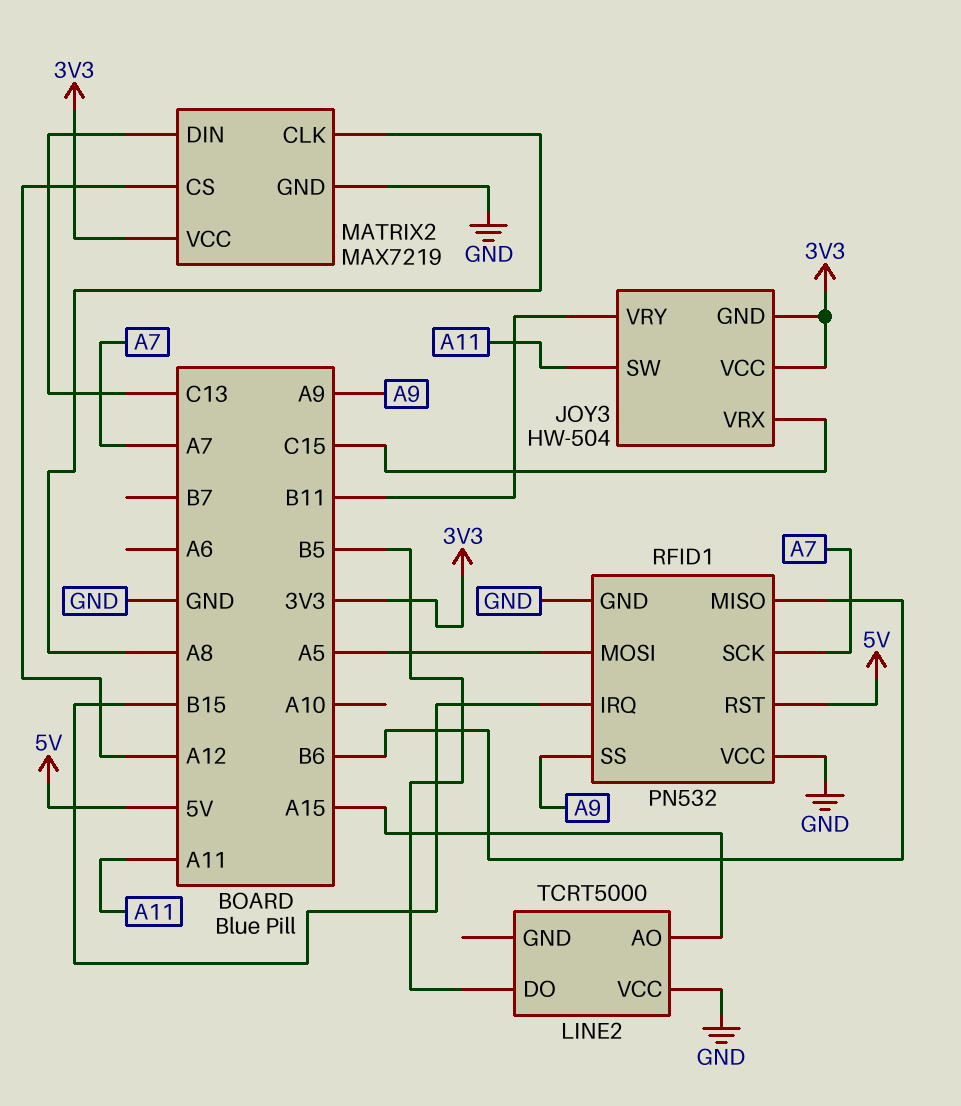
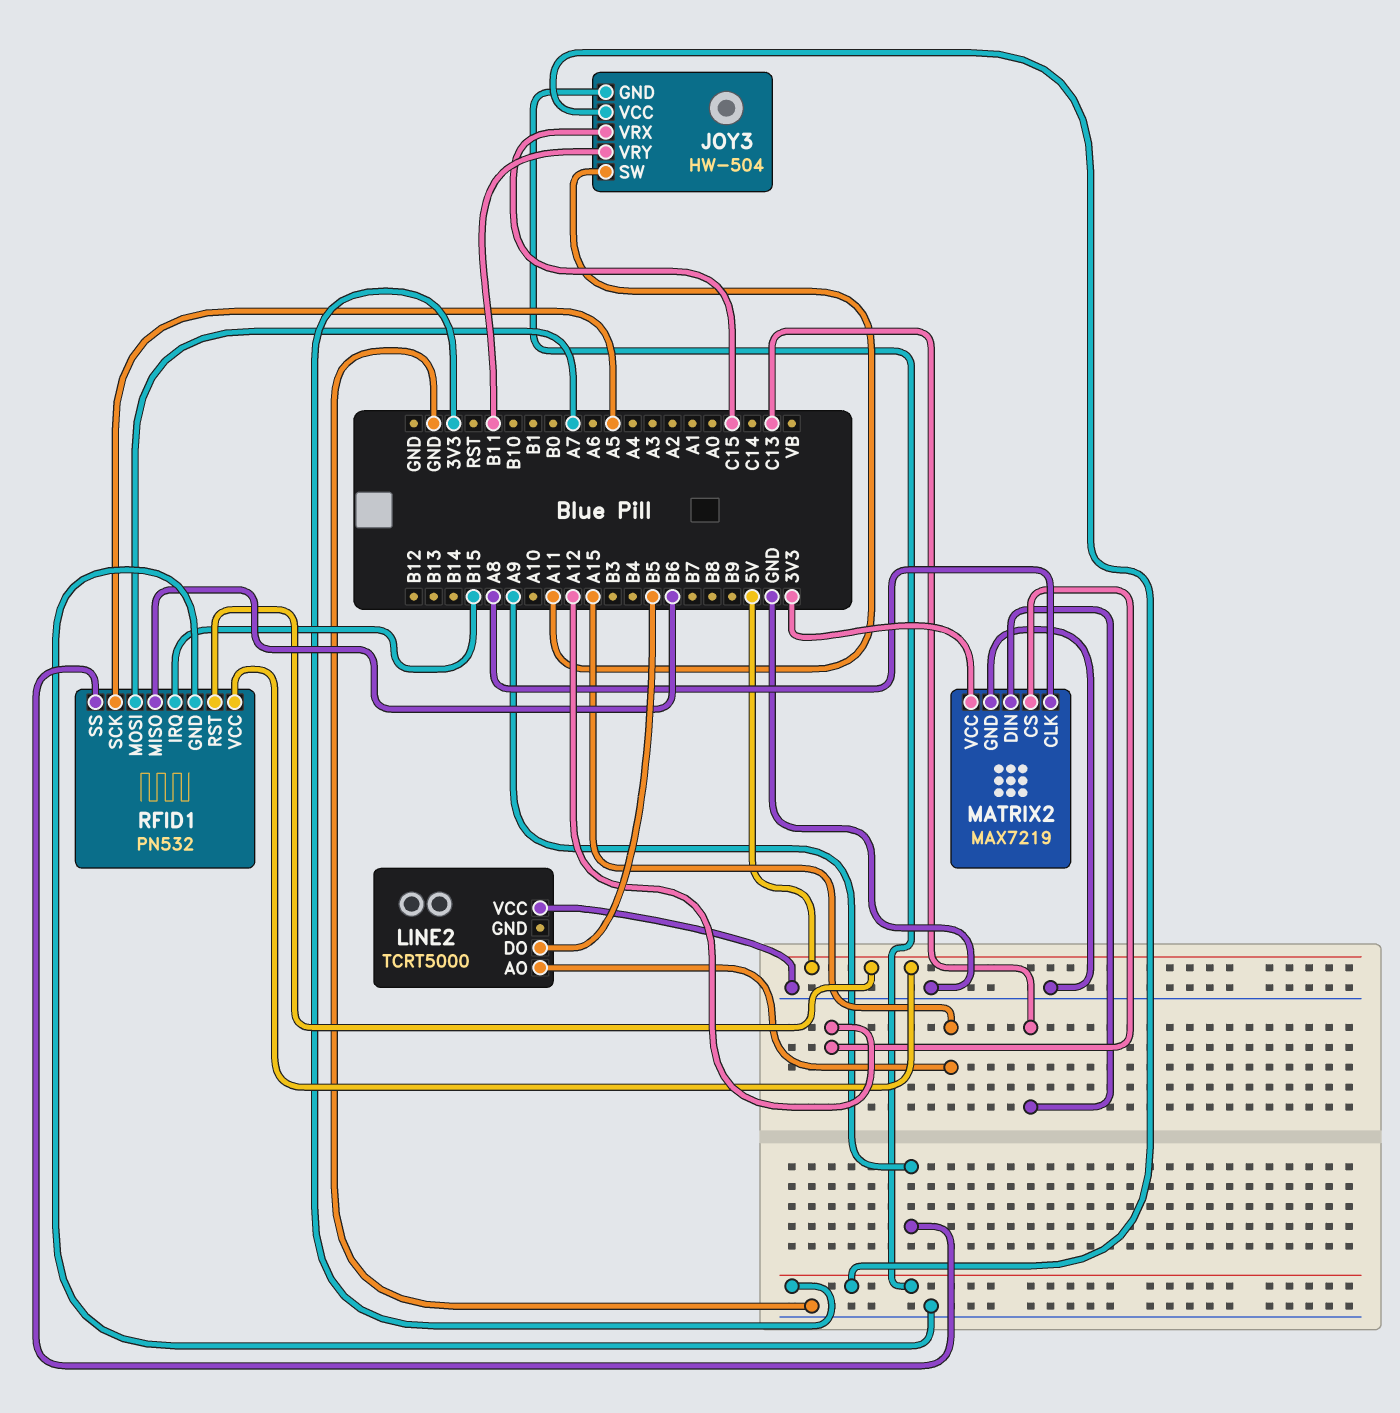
RFID1 pin MOSI: A5 -> A7
RFID1 pin SCK: A7 -> A5
RFID1 pin VCC: GND -> 5V

